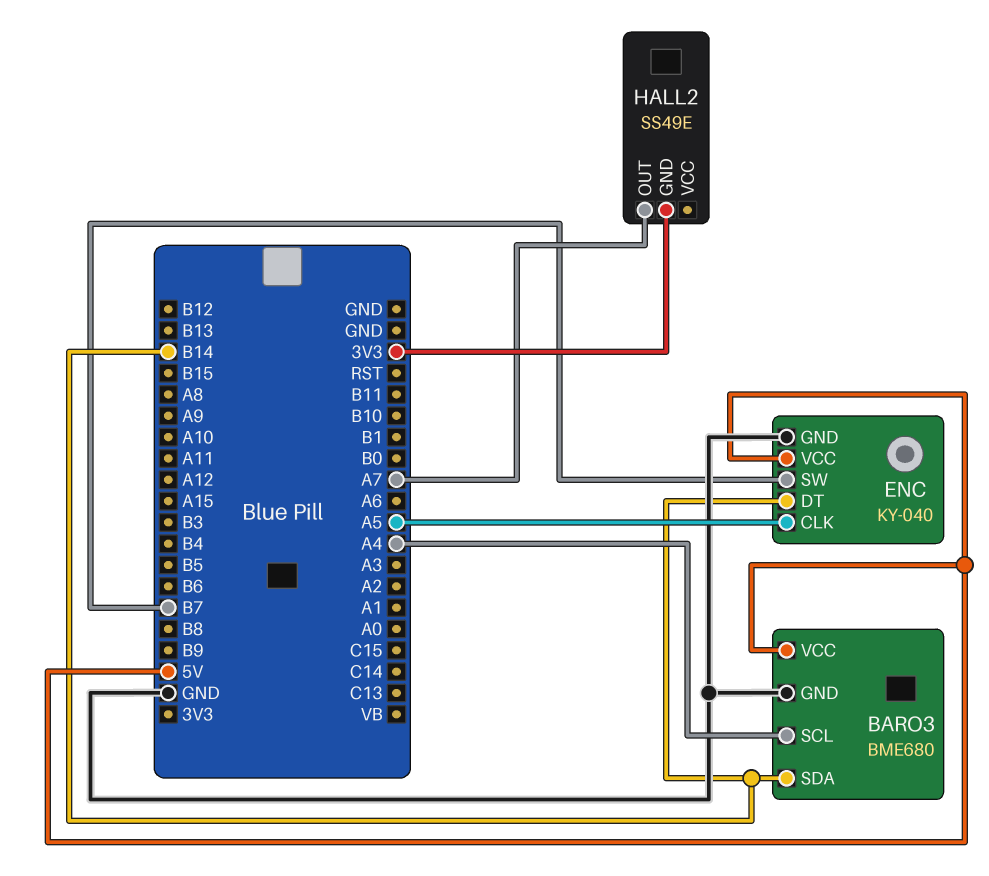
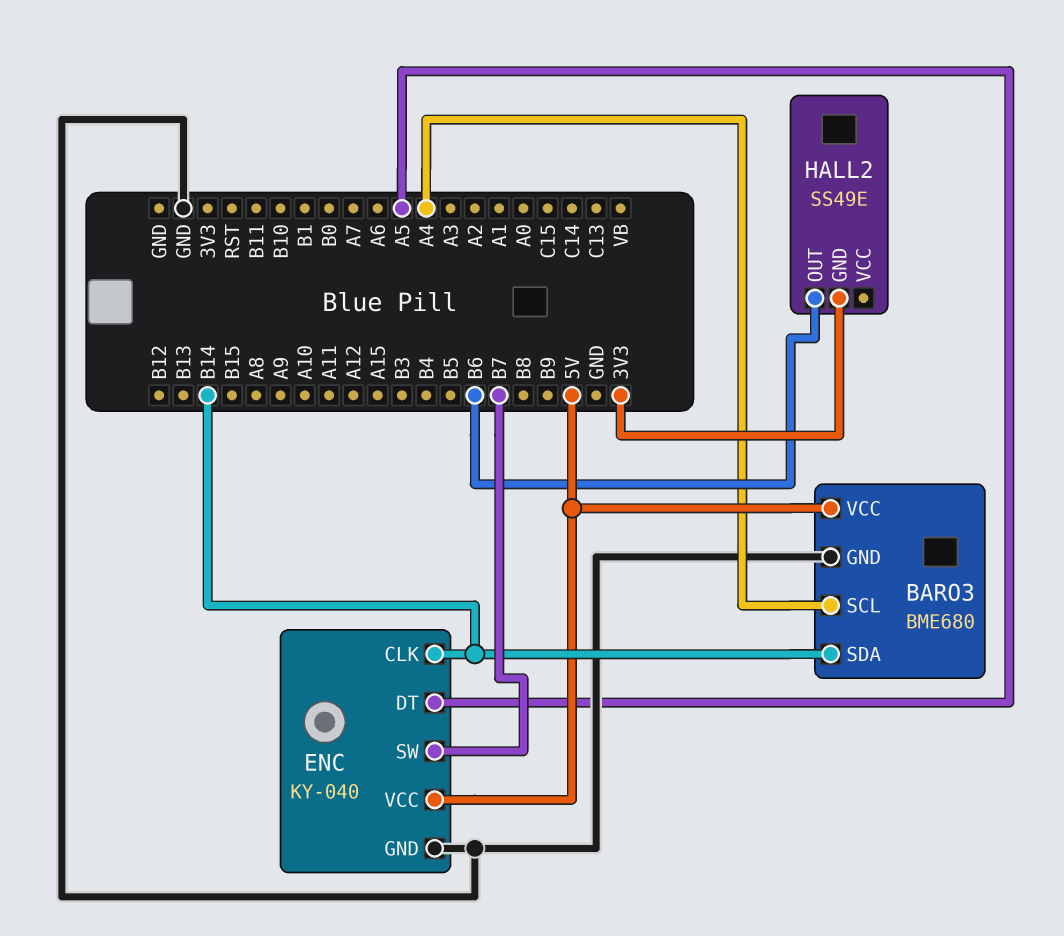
ENC pin CLK: A5 -> B14
ENC pin DT: B14 -> A5
HALL2 pin OUT: A7 -> B6

